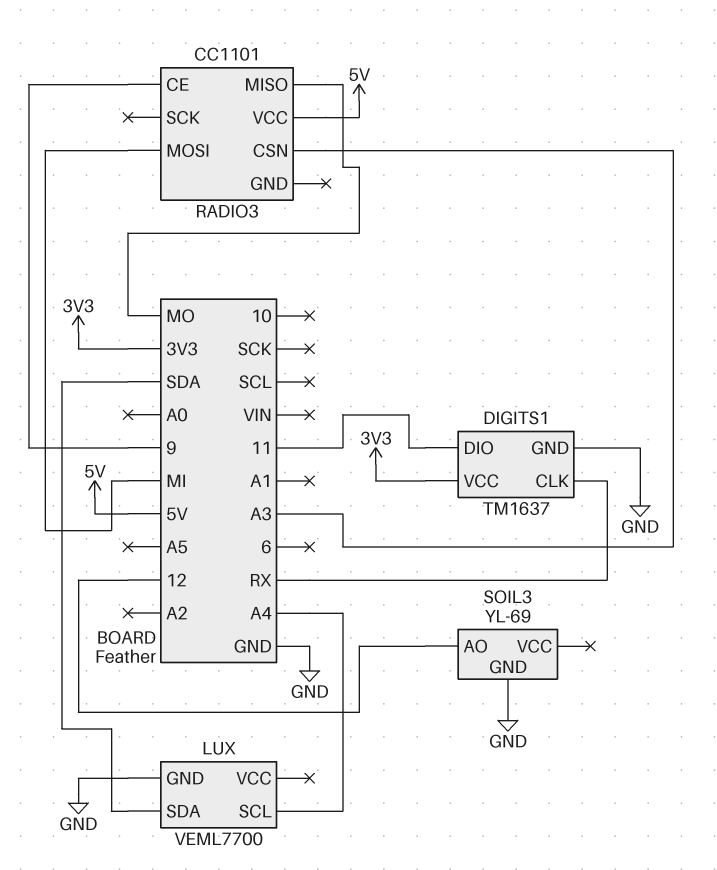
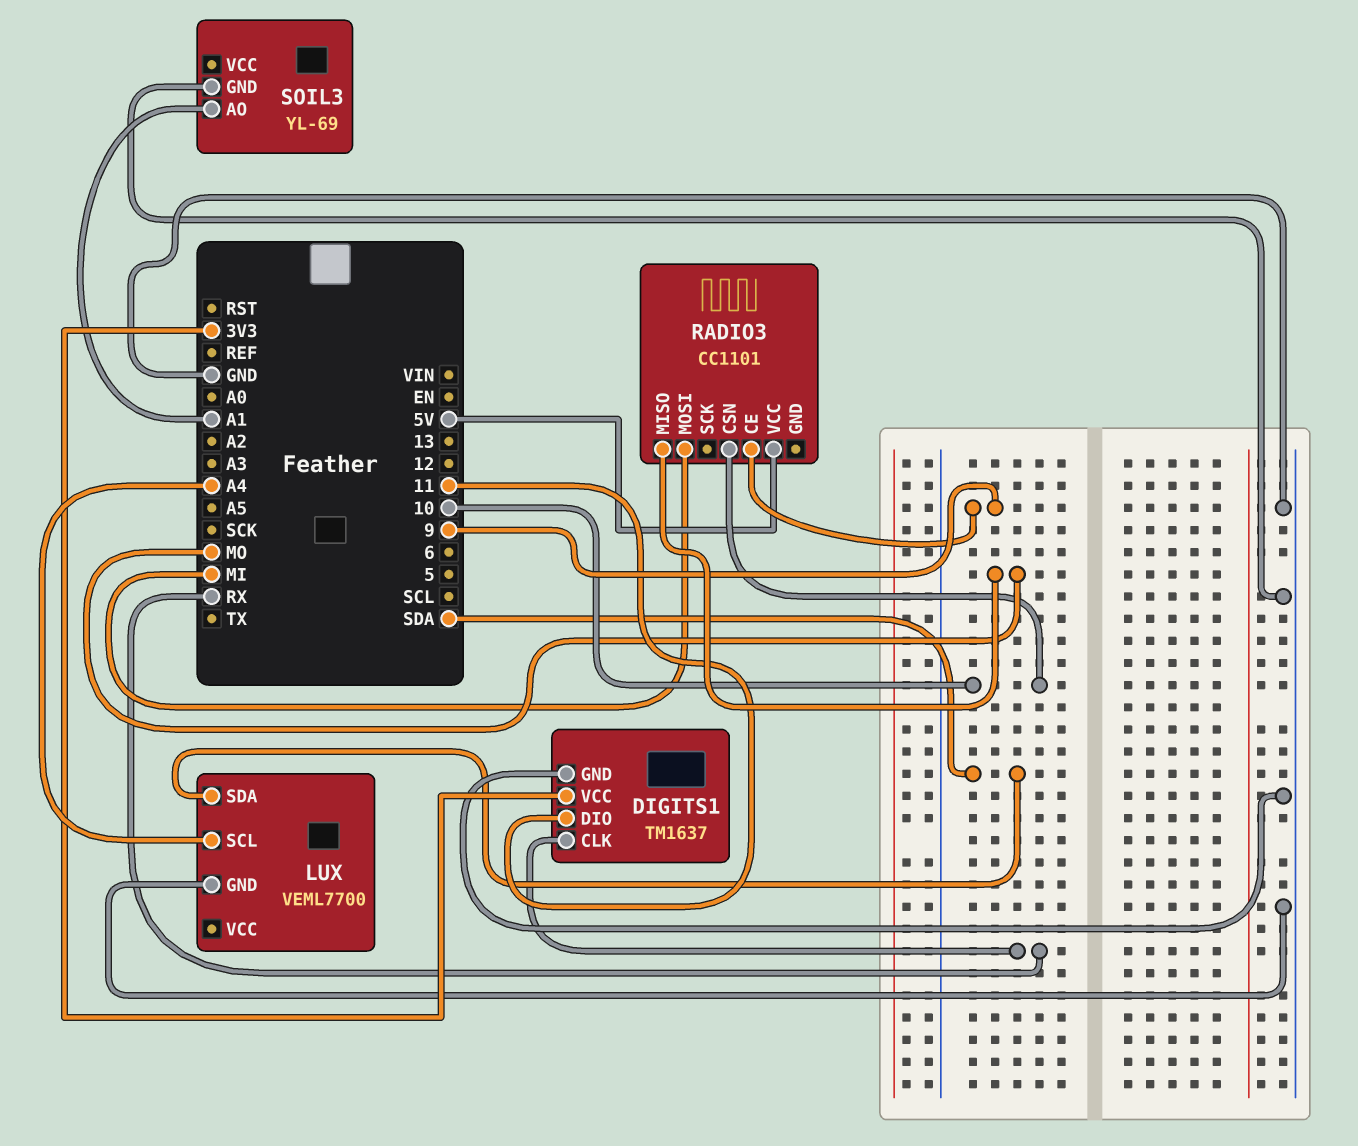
RADIO3 pin CSN: A3 -> 10
SOIL3 pin AO: 12 -> A1

